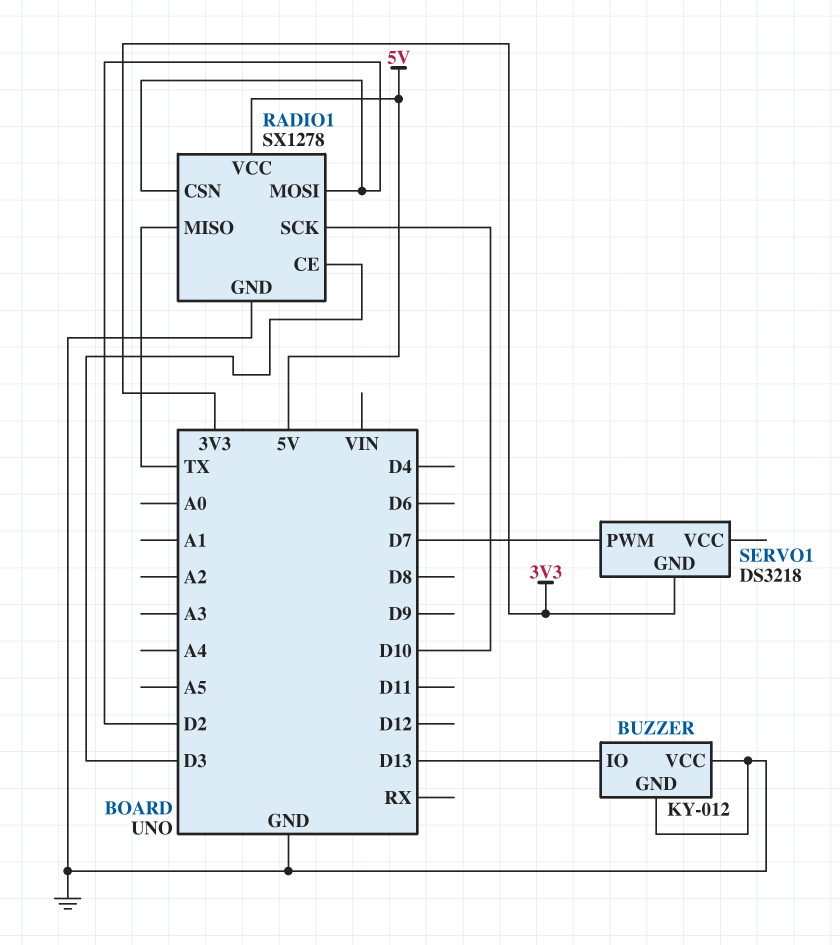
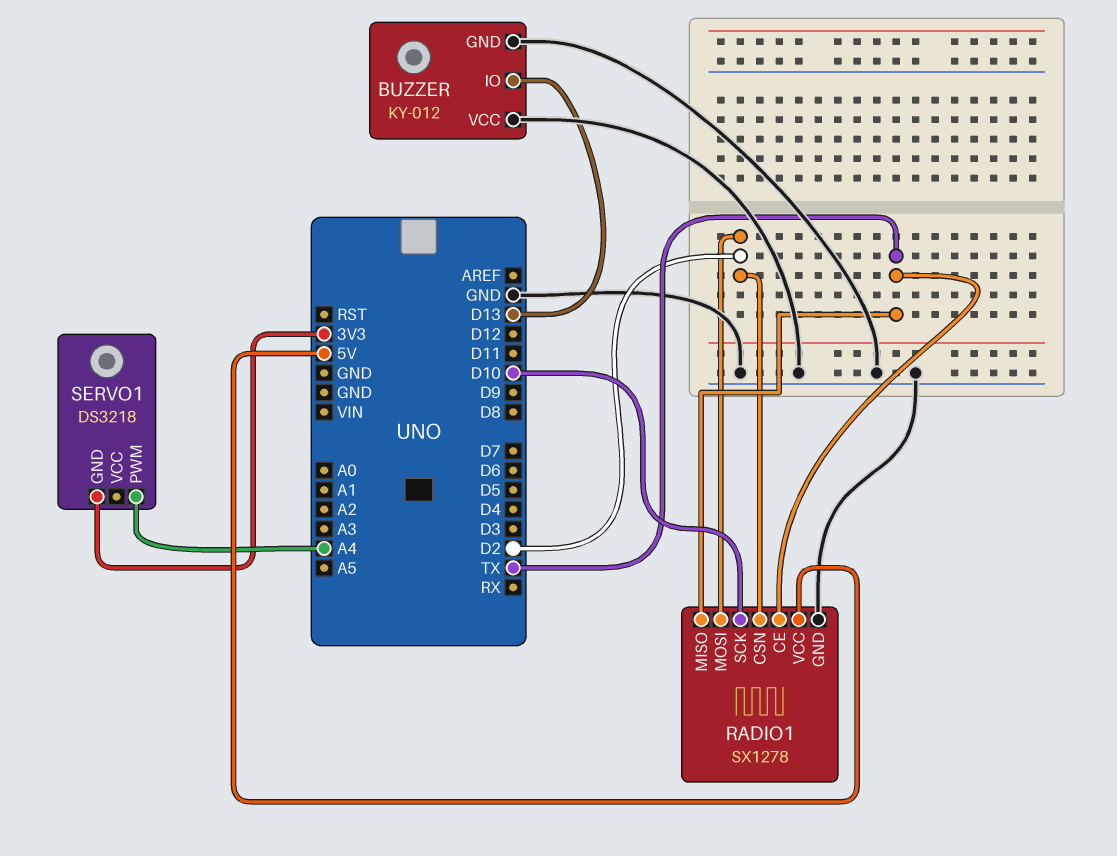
RADIO1 pin CE: D3 -> TX
SERVO1 pin PWM: D7 -> A4

